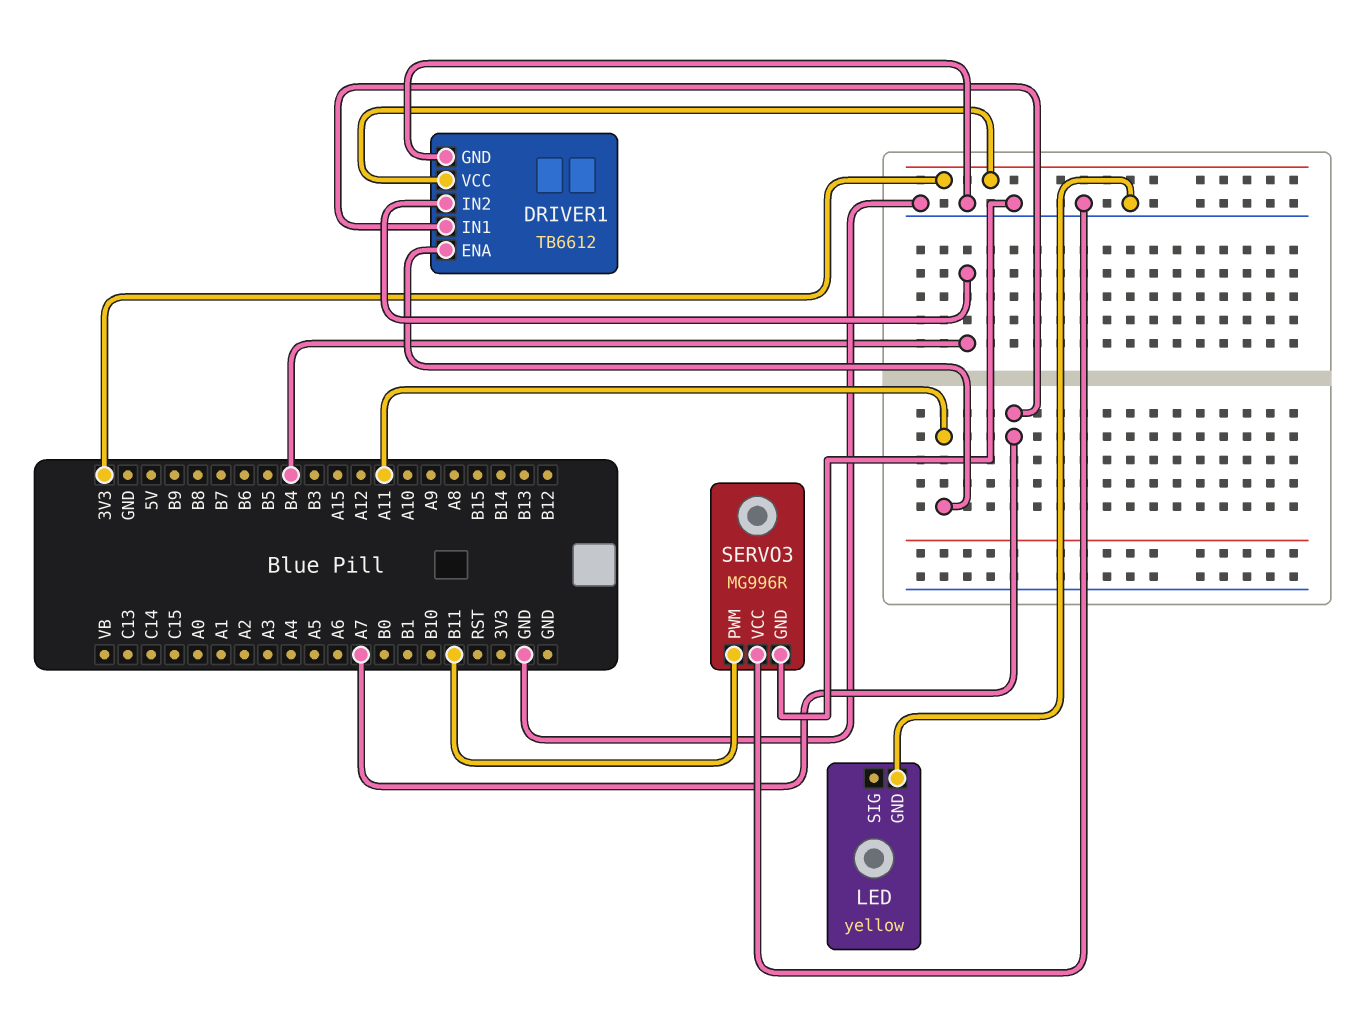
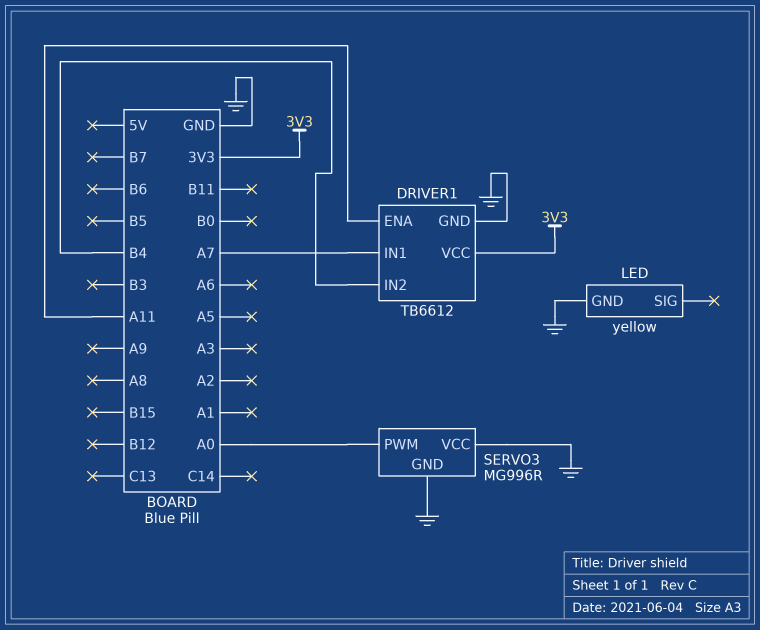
SERVO3 pin PWM: B11 -> A0

